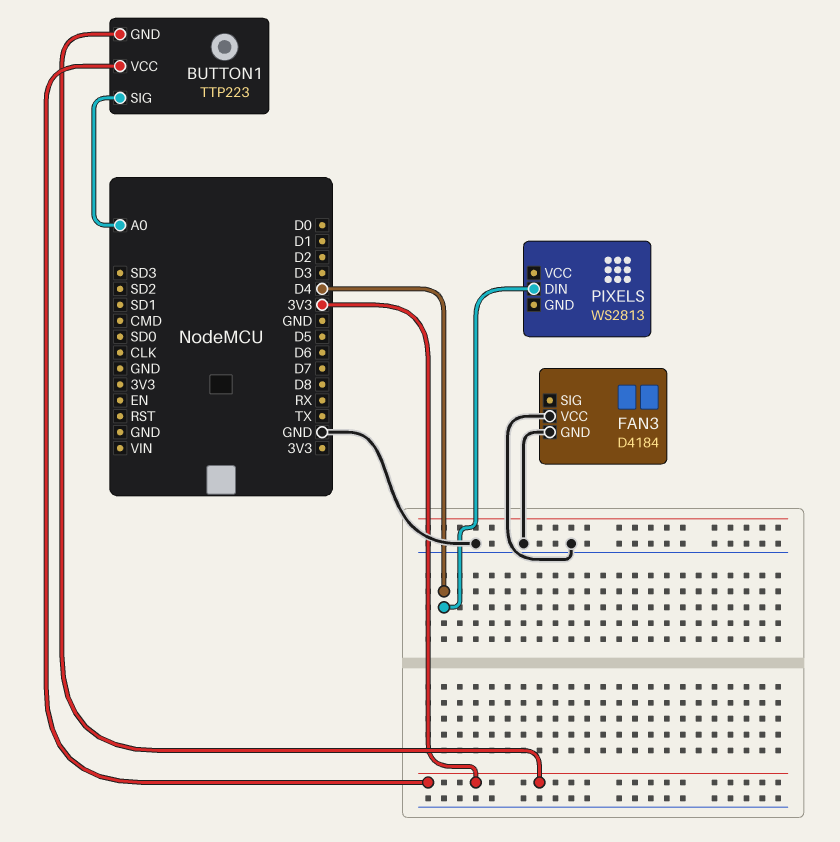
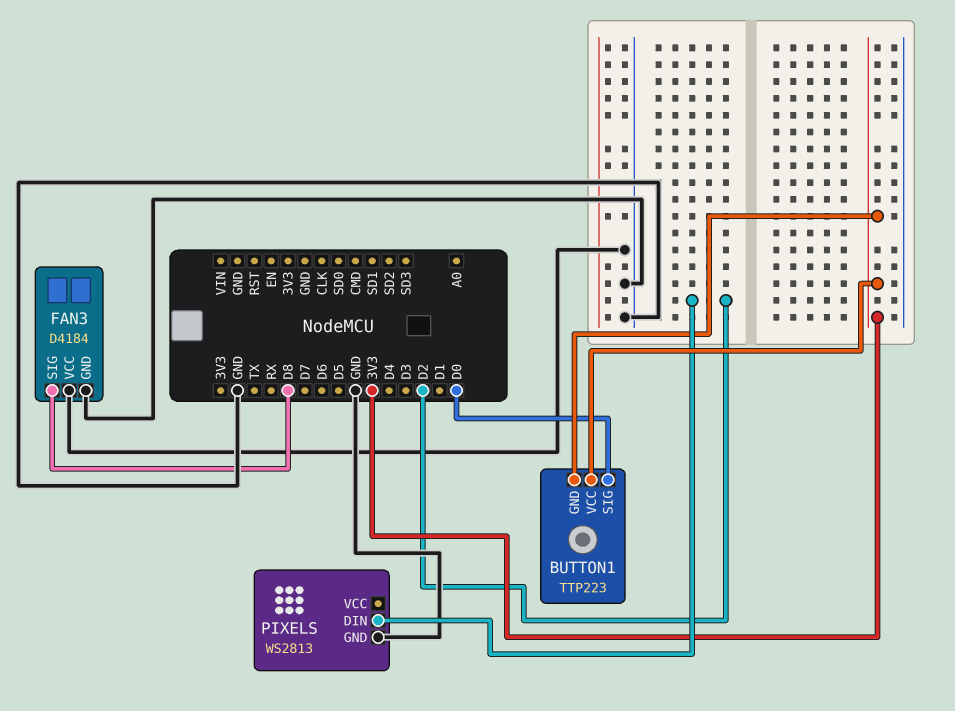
BUTTON1 pin SIG: A0 -> D0
FAN3 pin SIG: none -> D8
PIXELS pin DIN: D4 -> D2
PIXELS pin GND: none -> GND

